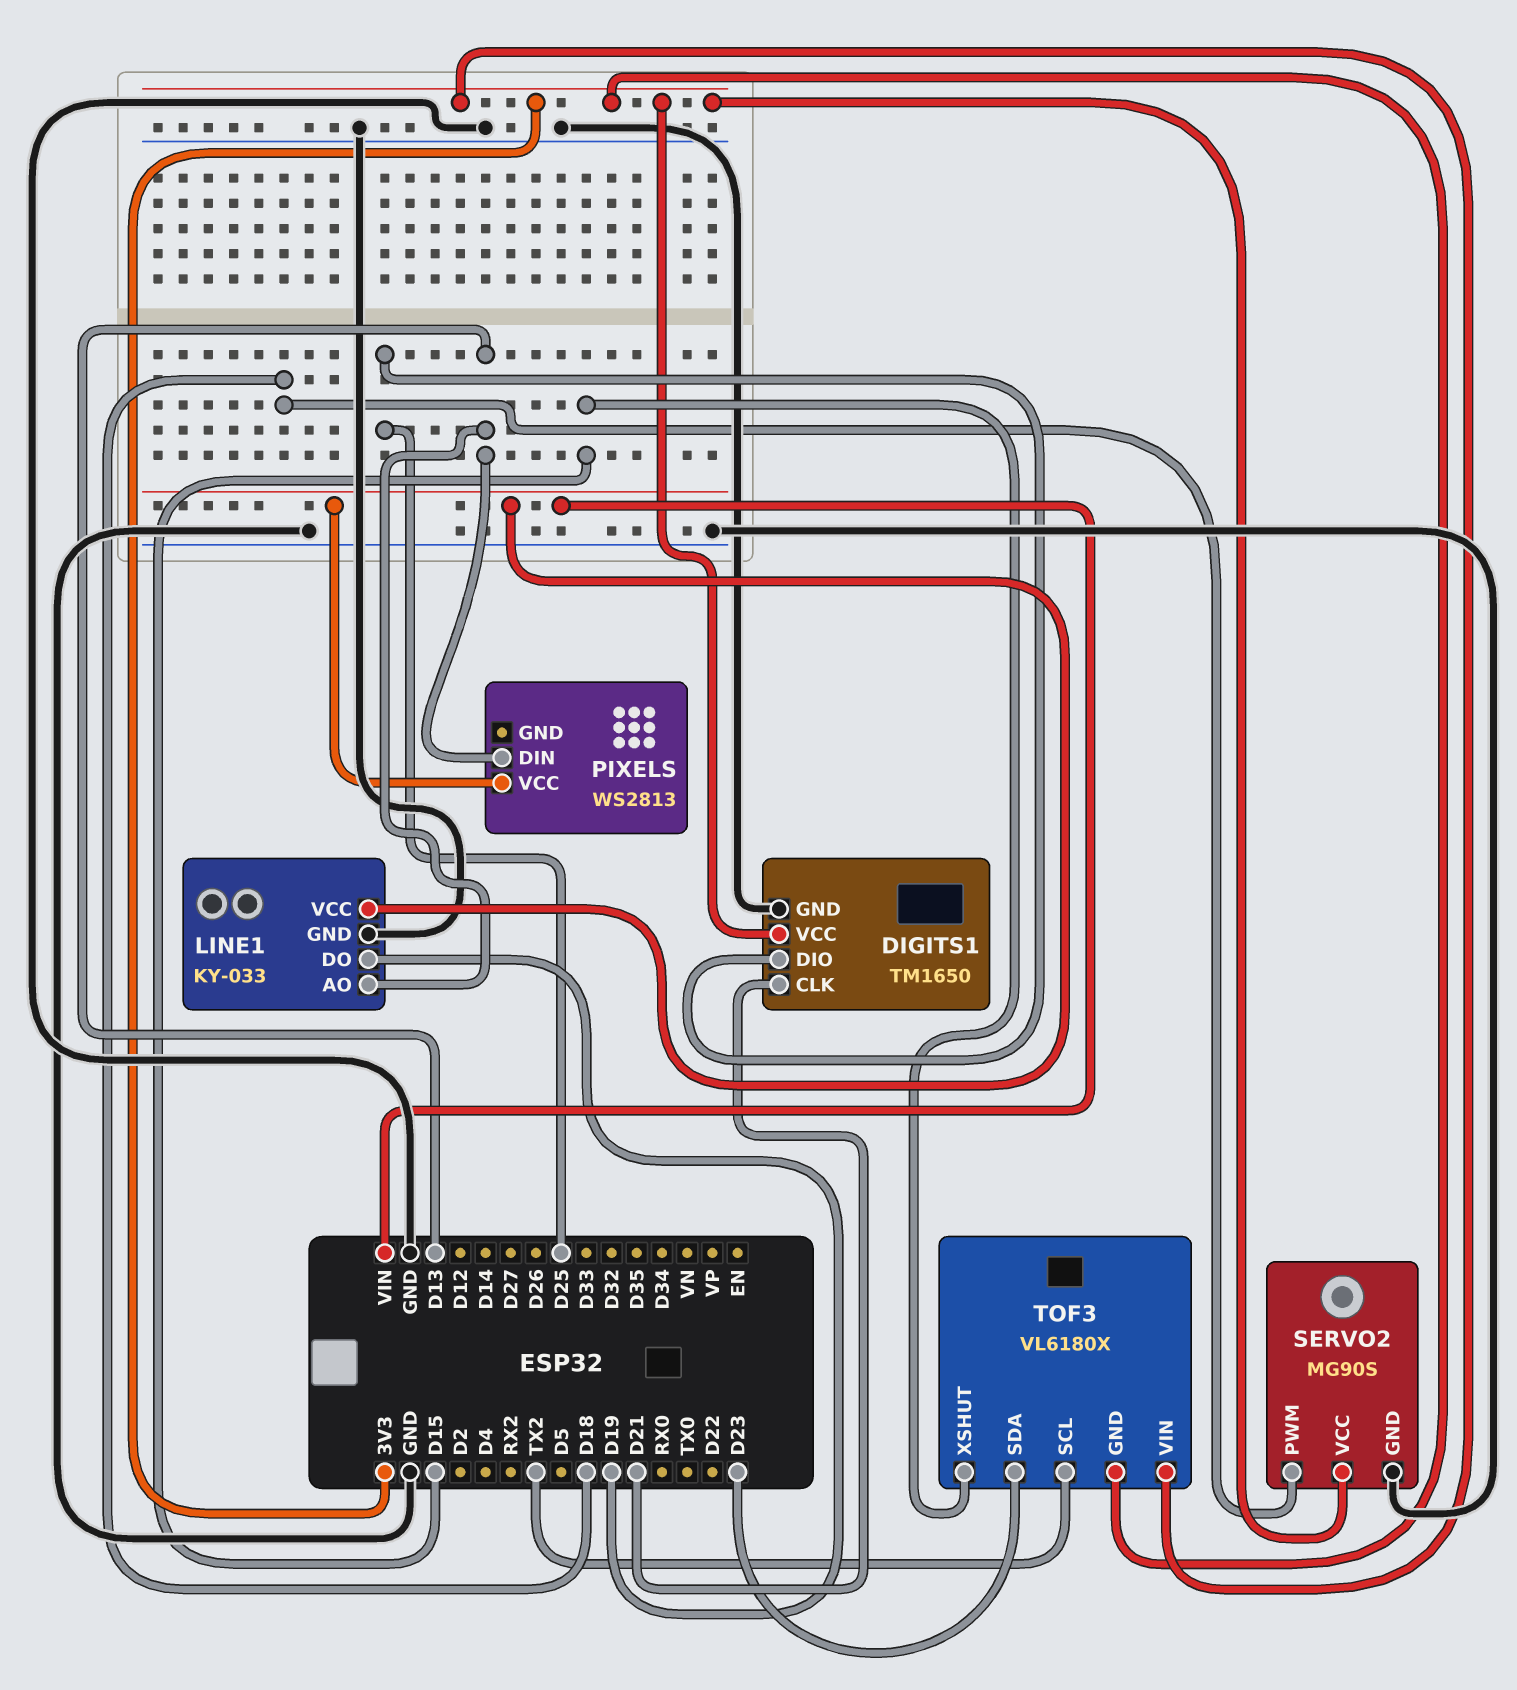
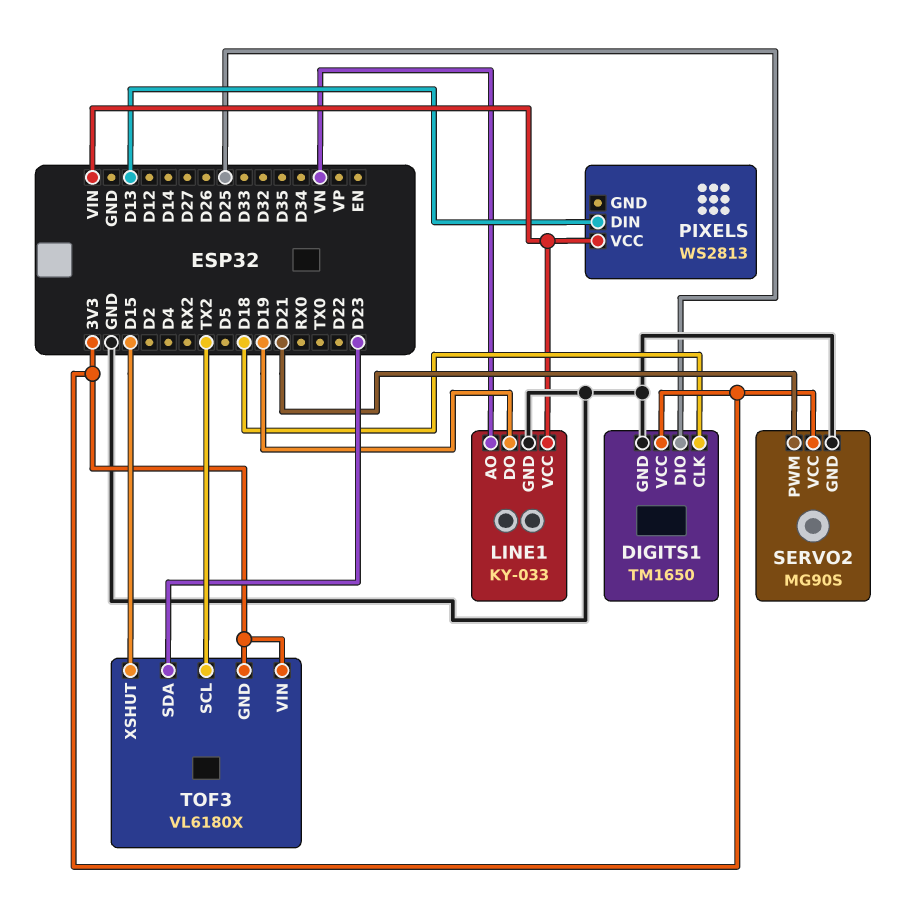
DIGITS1 pin CLK: D21 -> D18
LINE1 pin AO: D13 -> VN
SERVO2 pin PWM: D18 -> D21

